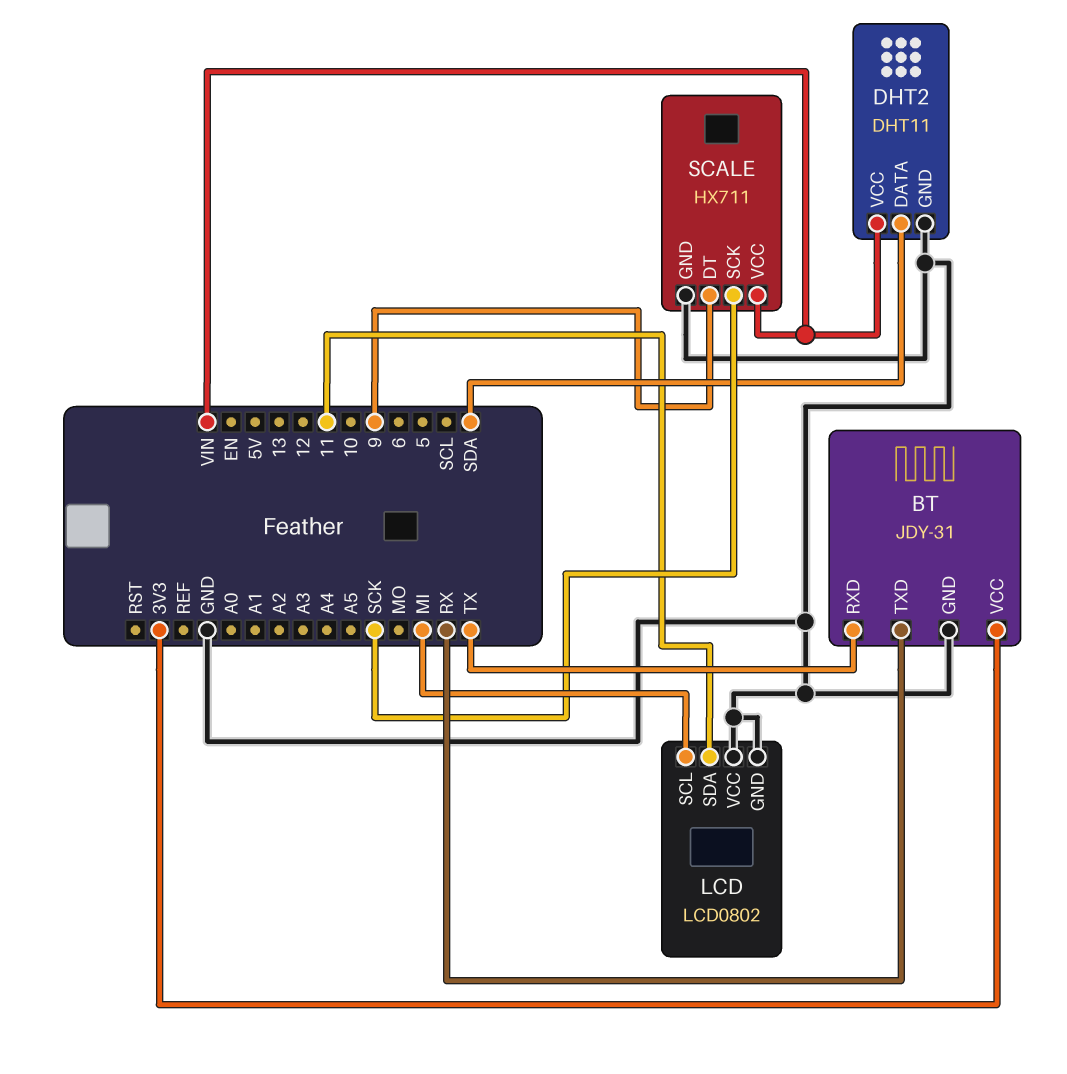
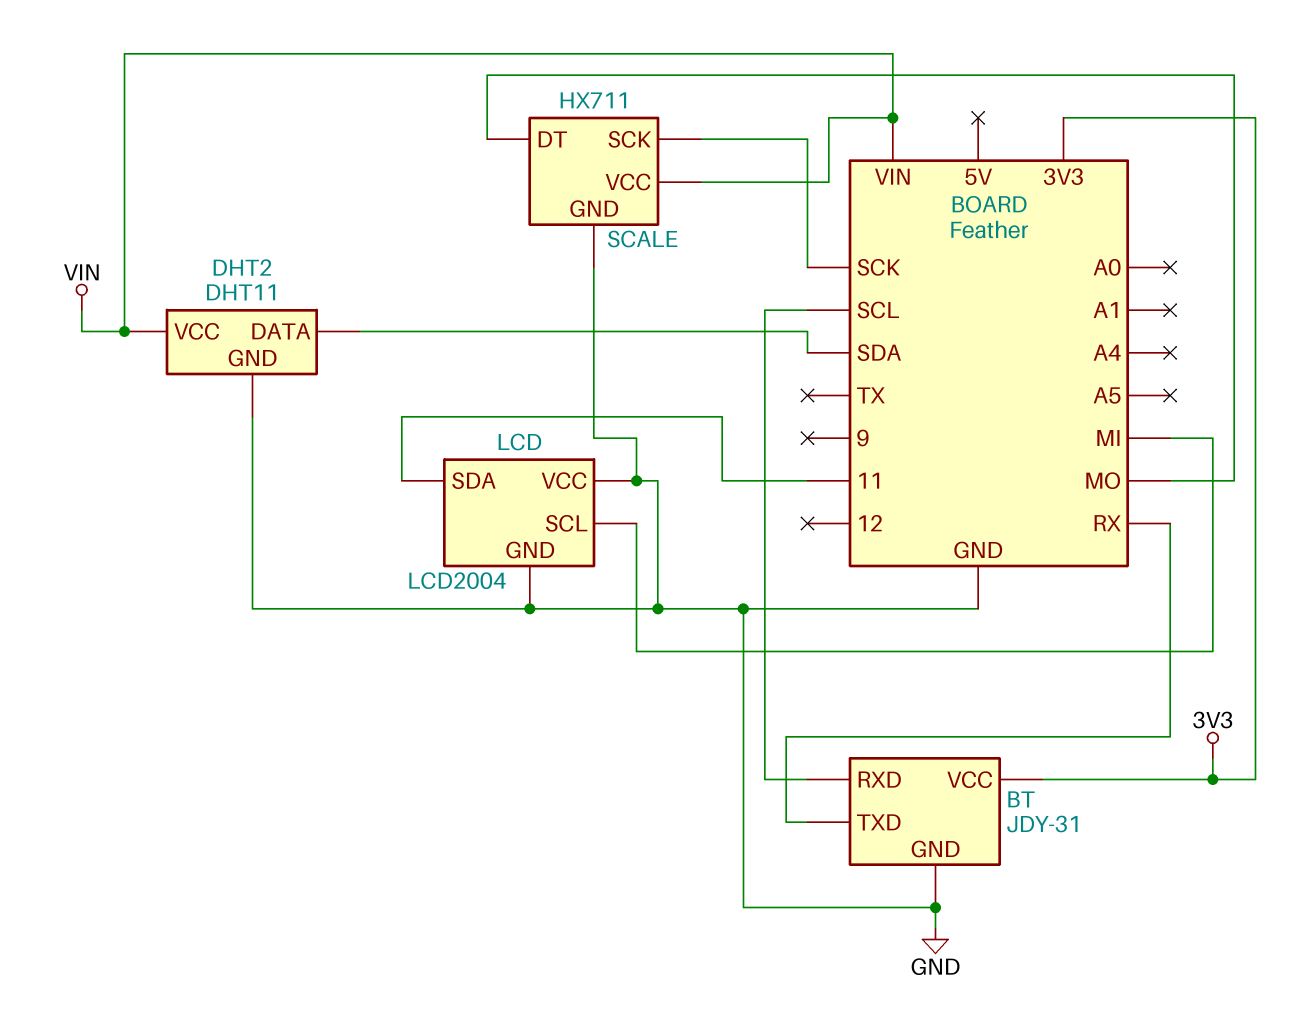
BT pin RXD: TX -> SCL
LCD: LCD0802 -> LCD2004
SCALE pin DT: 9 -> MO

